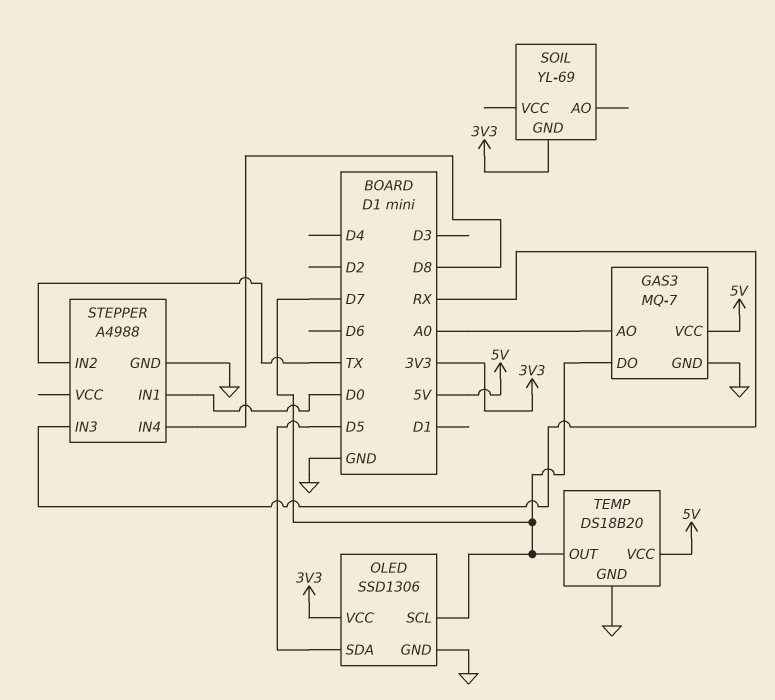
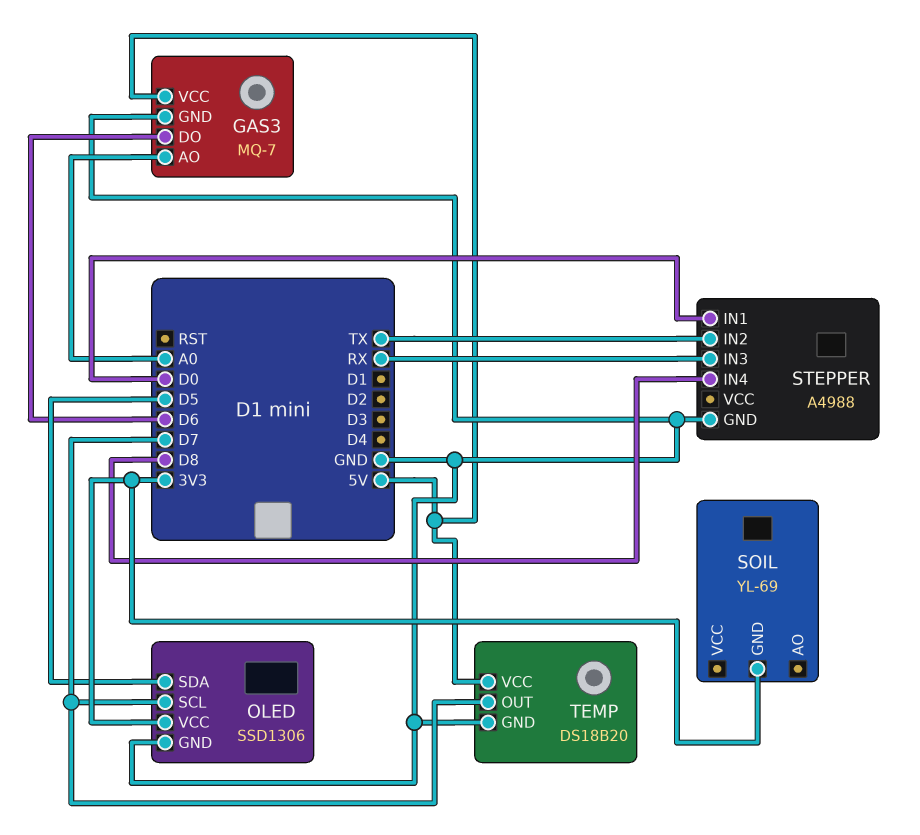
GAS3 pin DO: D7 -> D6

